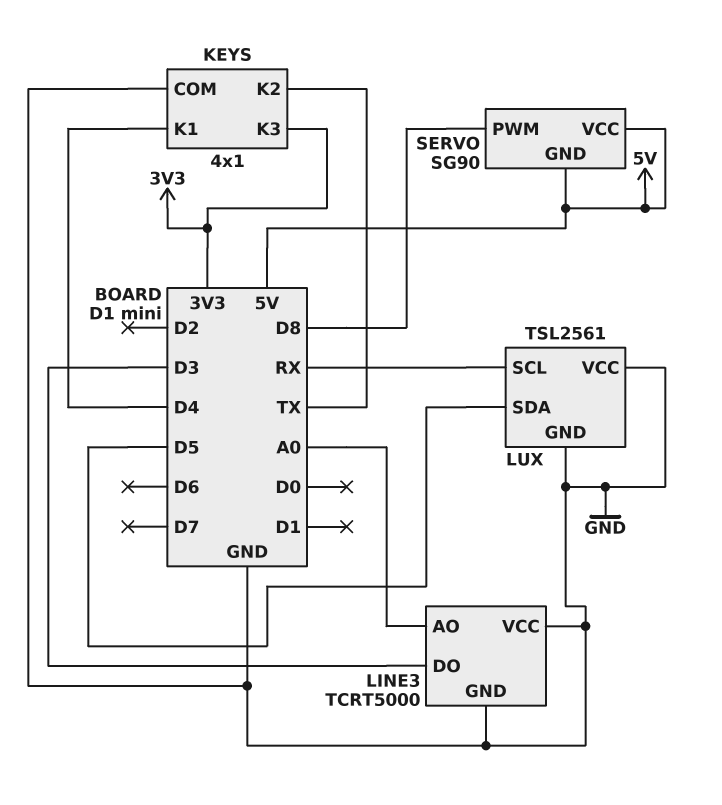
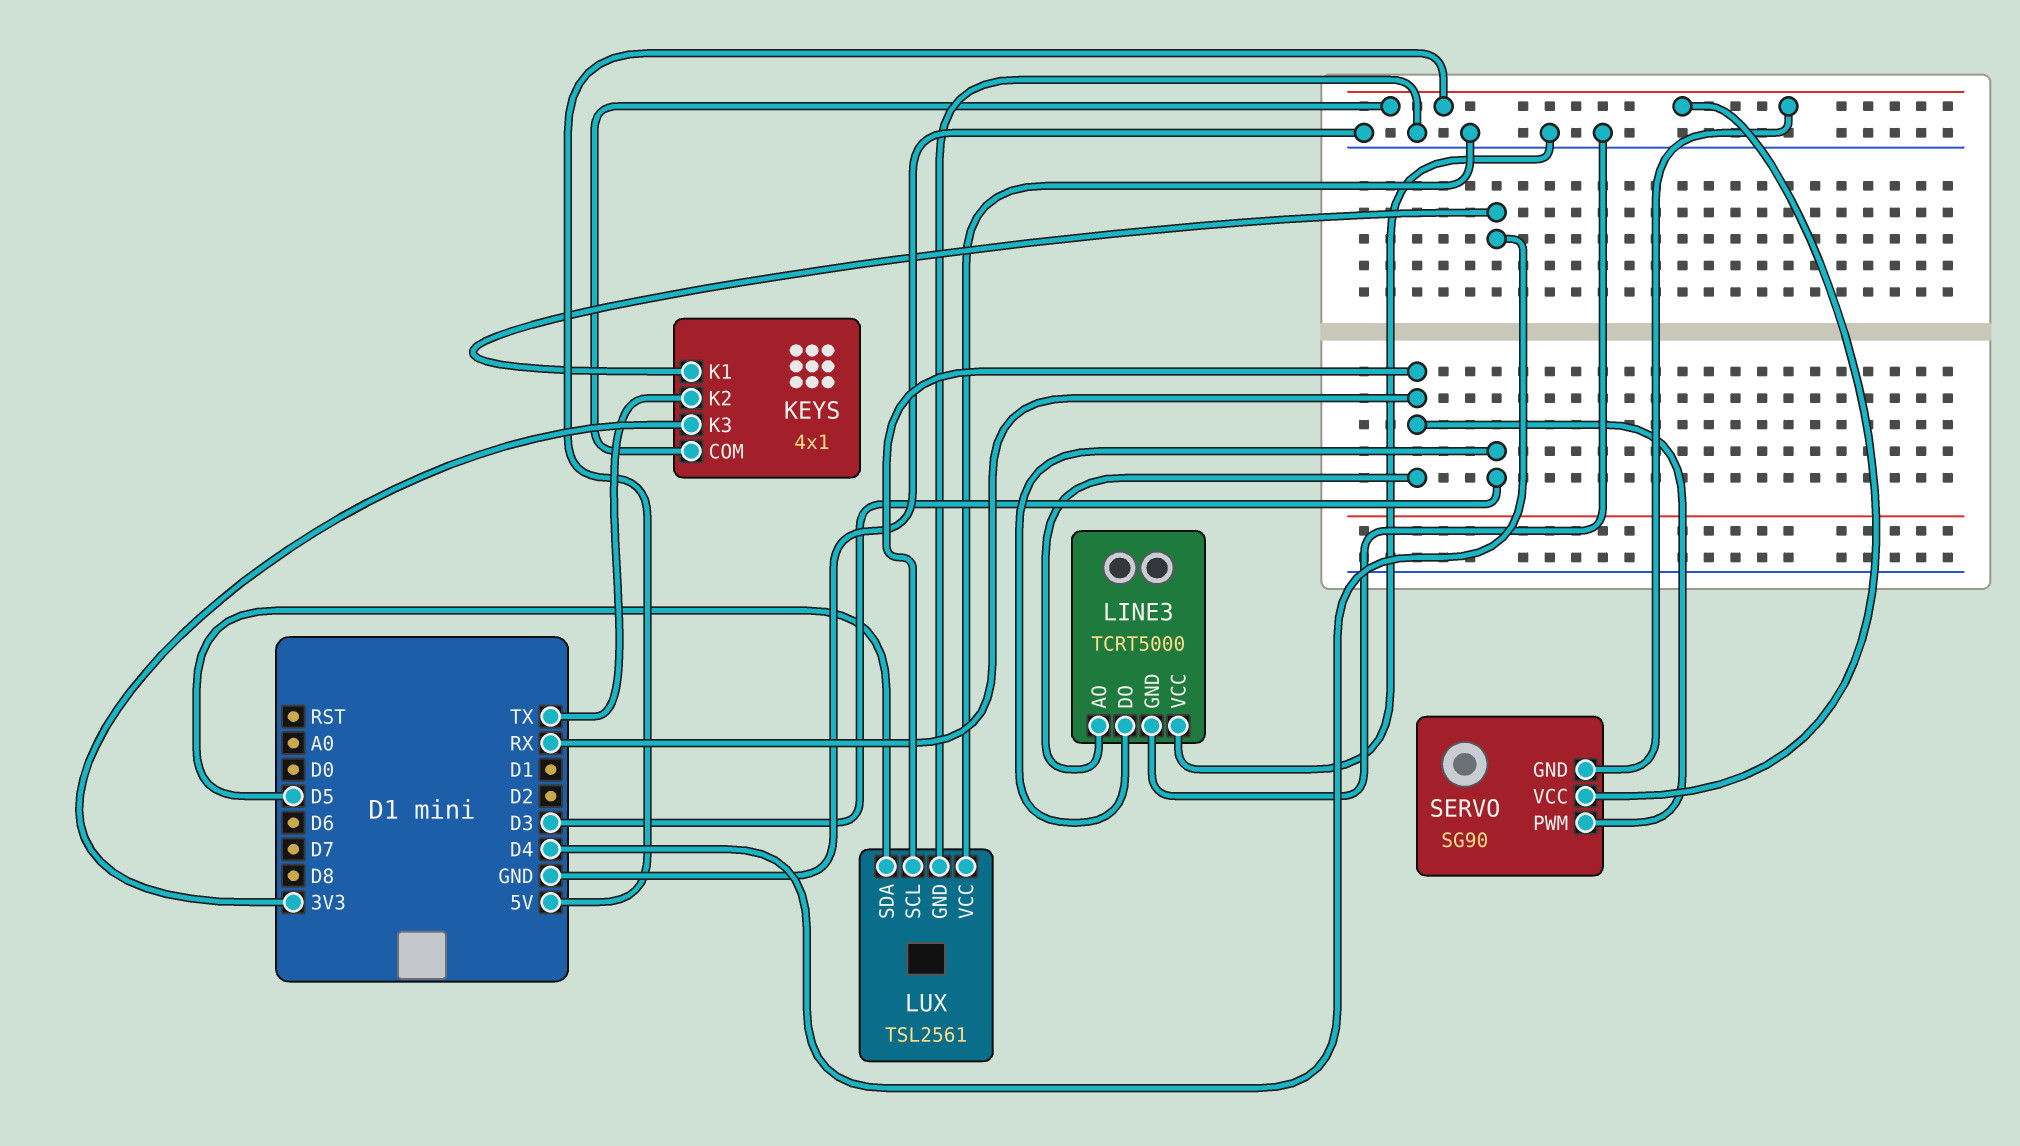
KEYS pin COM: GND -> 5V
LINE3 pin AO: A0 -> RX
SERVO pin PWM: D8 -> RX

